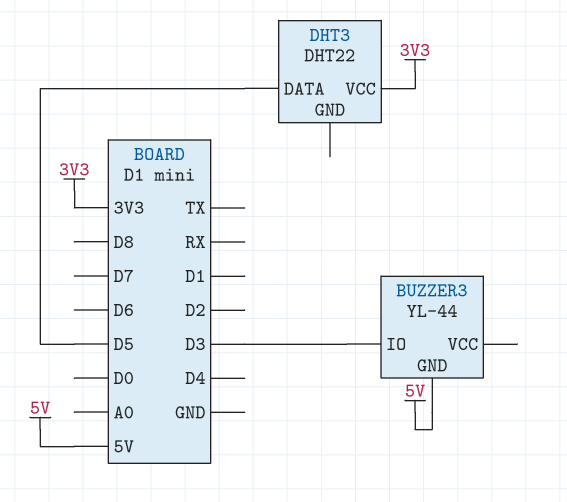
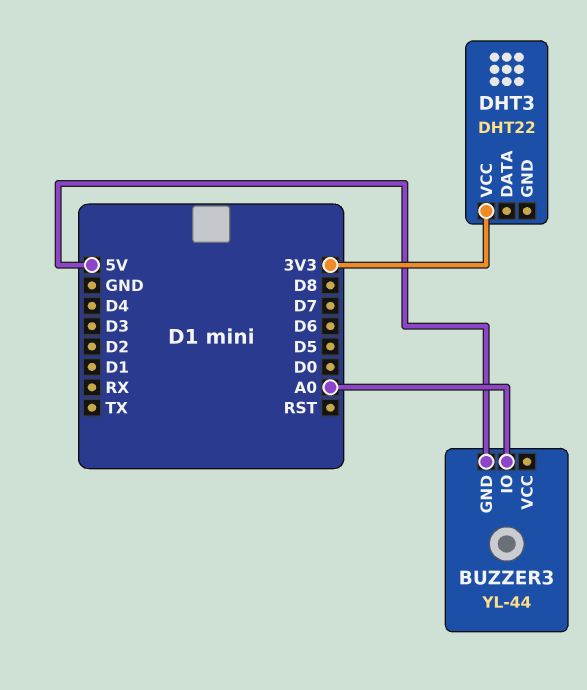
BUZZER3 pin IO: D3 -> A0
DHT3 pin DATA: D5 -> none

